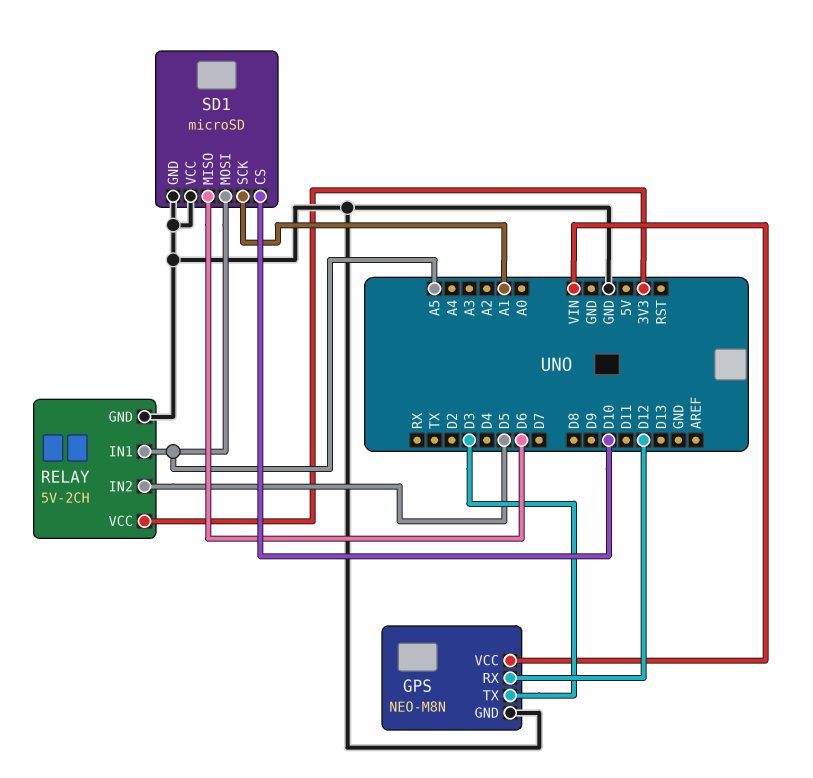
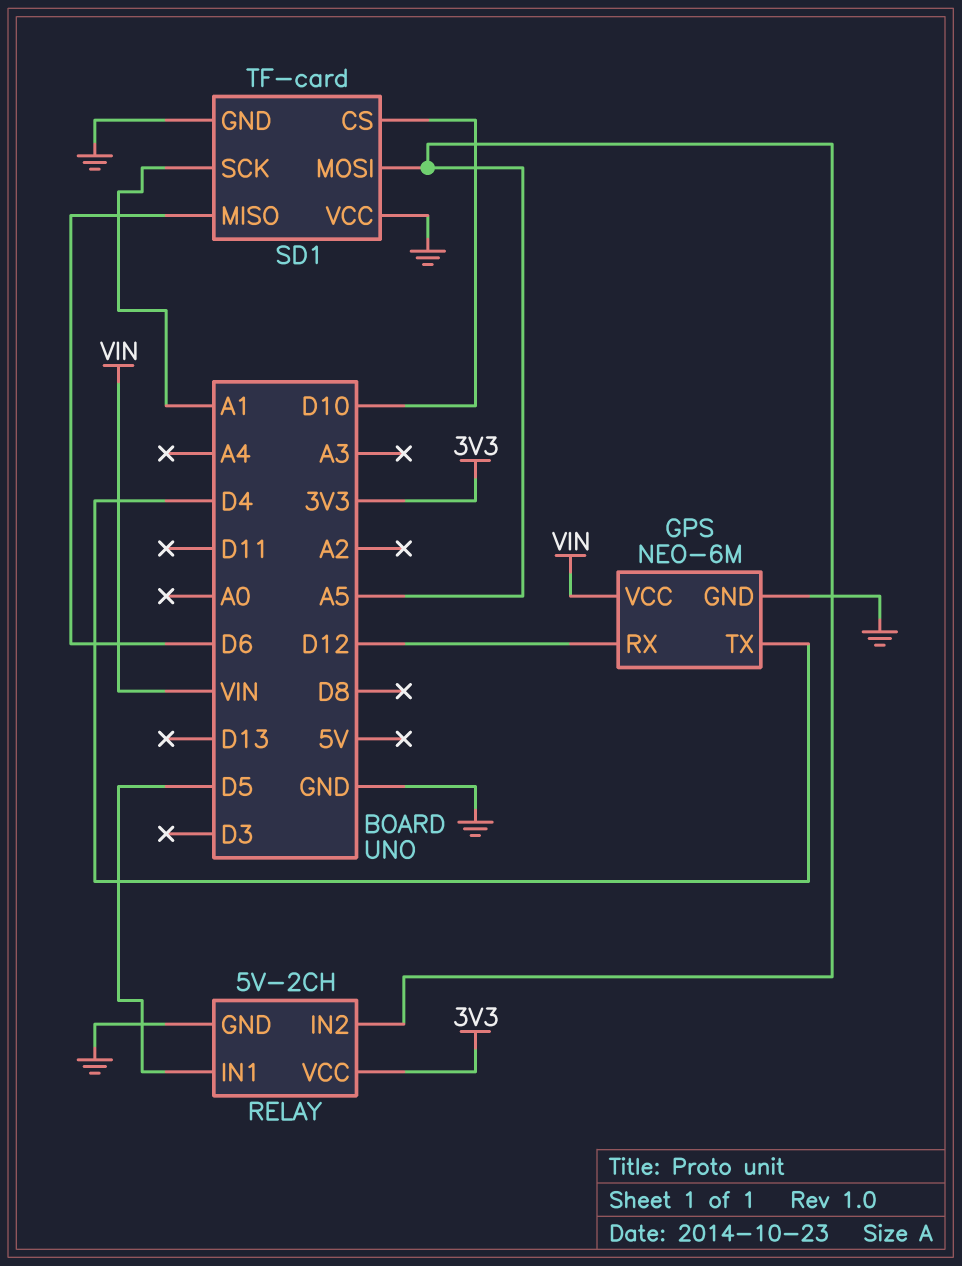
GPS: NEO-M8N -> NEO-6M
GPS pin TX: D3 -> D4
RELAY pin IN1: A5 -> D5
RELAY pin IN2: D5 -> A5
SD1: microSD -> TF-card

